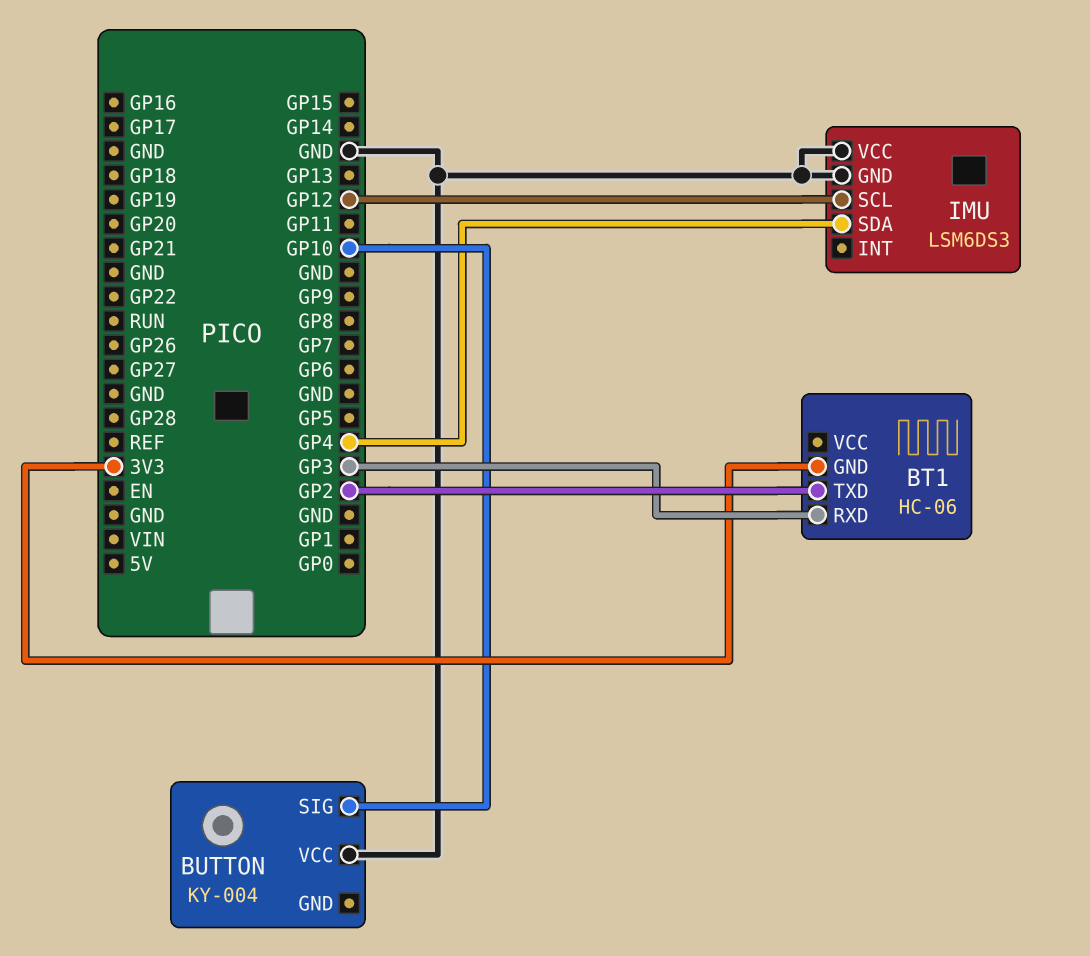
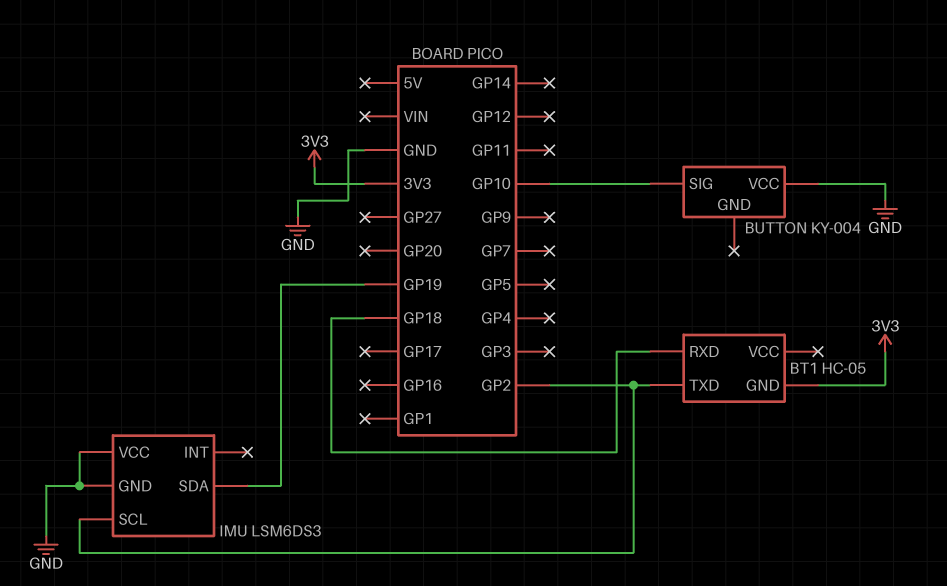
BT1: HC-06 -> HC-05
BT1 pin RXD: GP3 -> GP18
IMU pin SCL: GP12 -> GP2
IMU pin SDA: GP4 -> GP19

